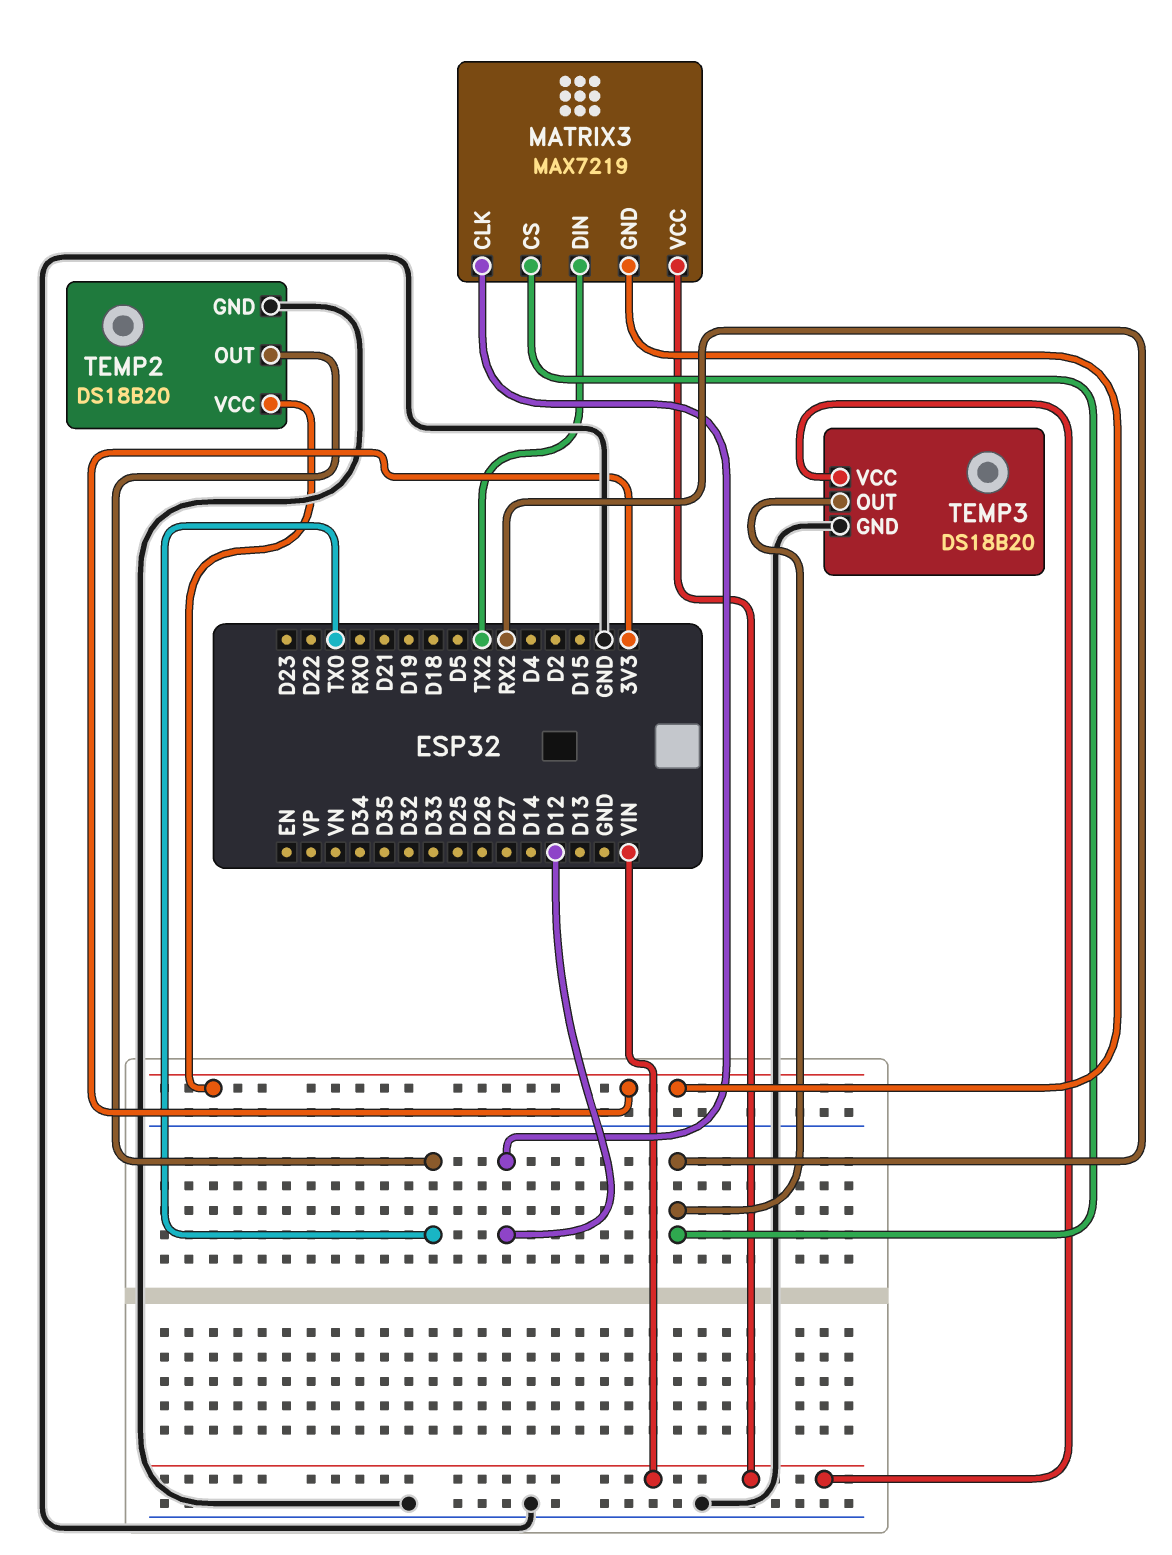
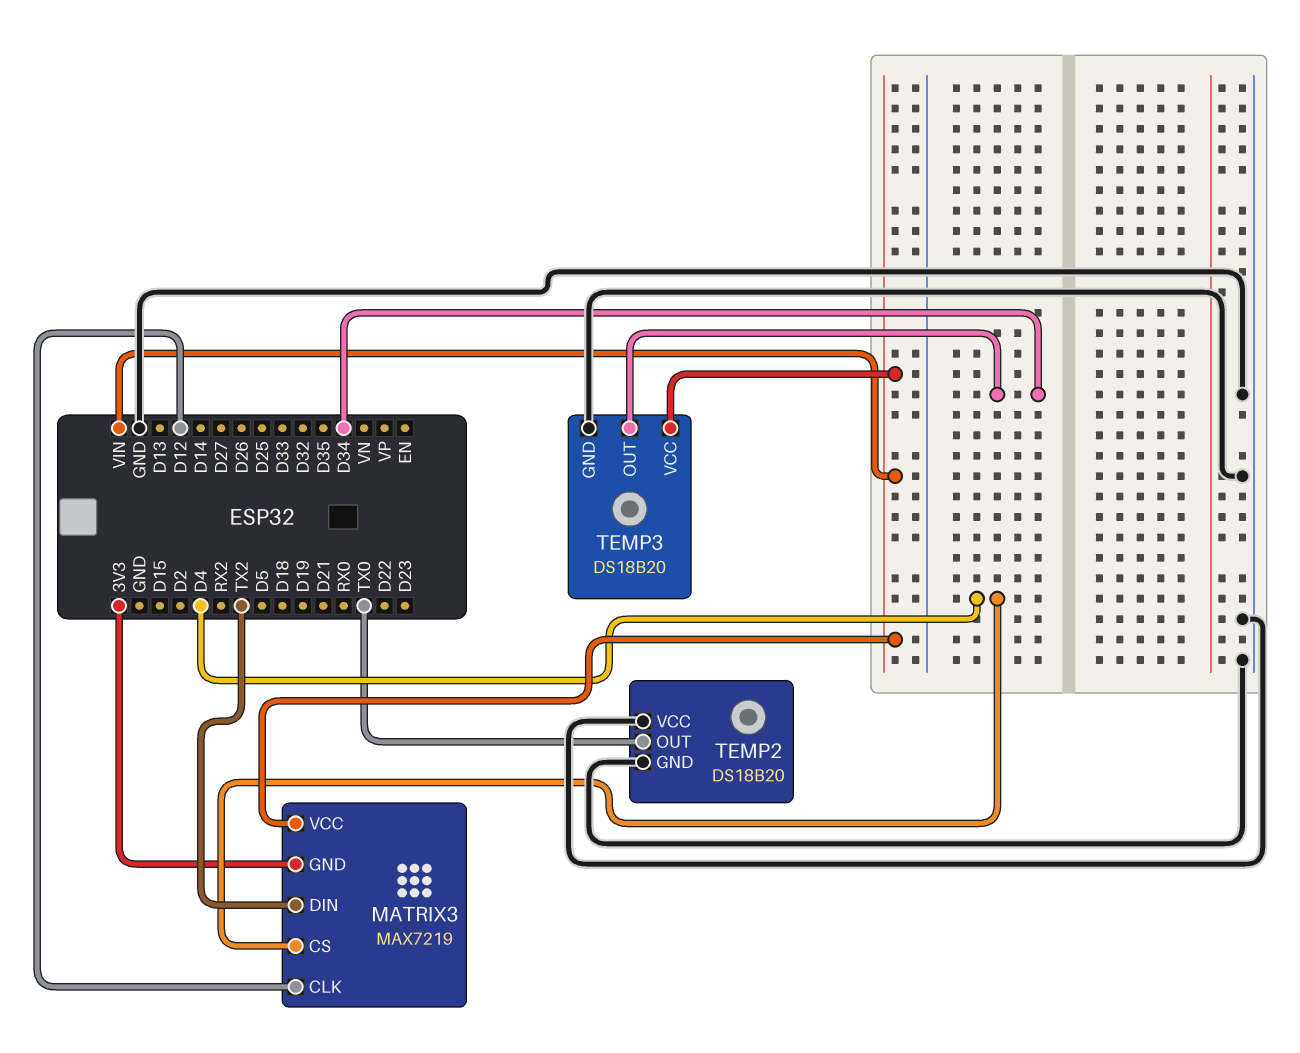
MATRIX3 pin CS: RX2 -> D4
TEMP2 pin VCC: 3V3 -> GND
TEMP3 pin OUT: RX2 -> D34

